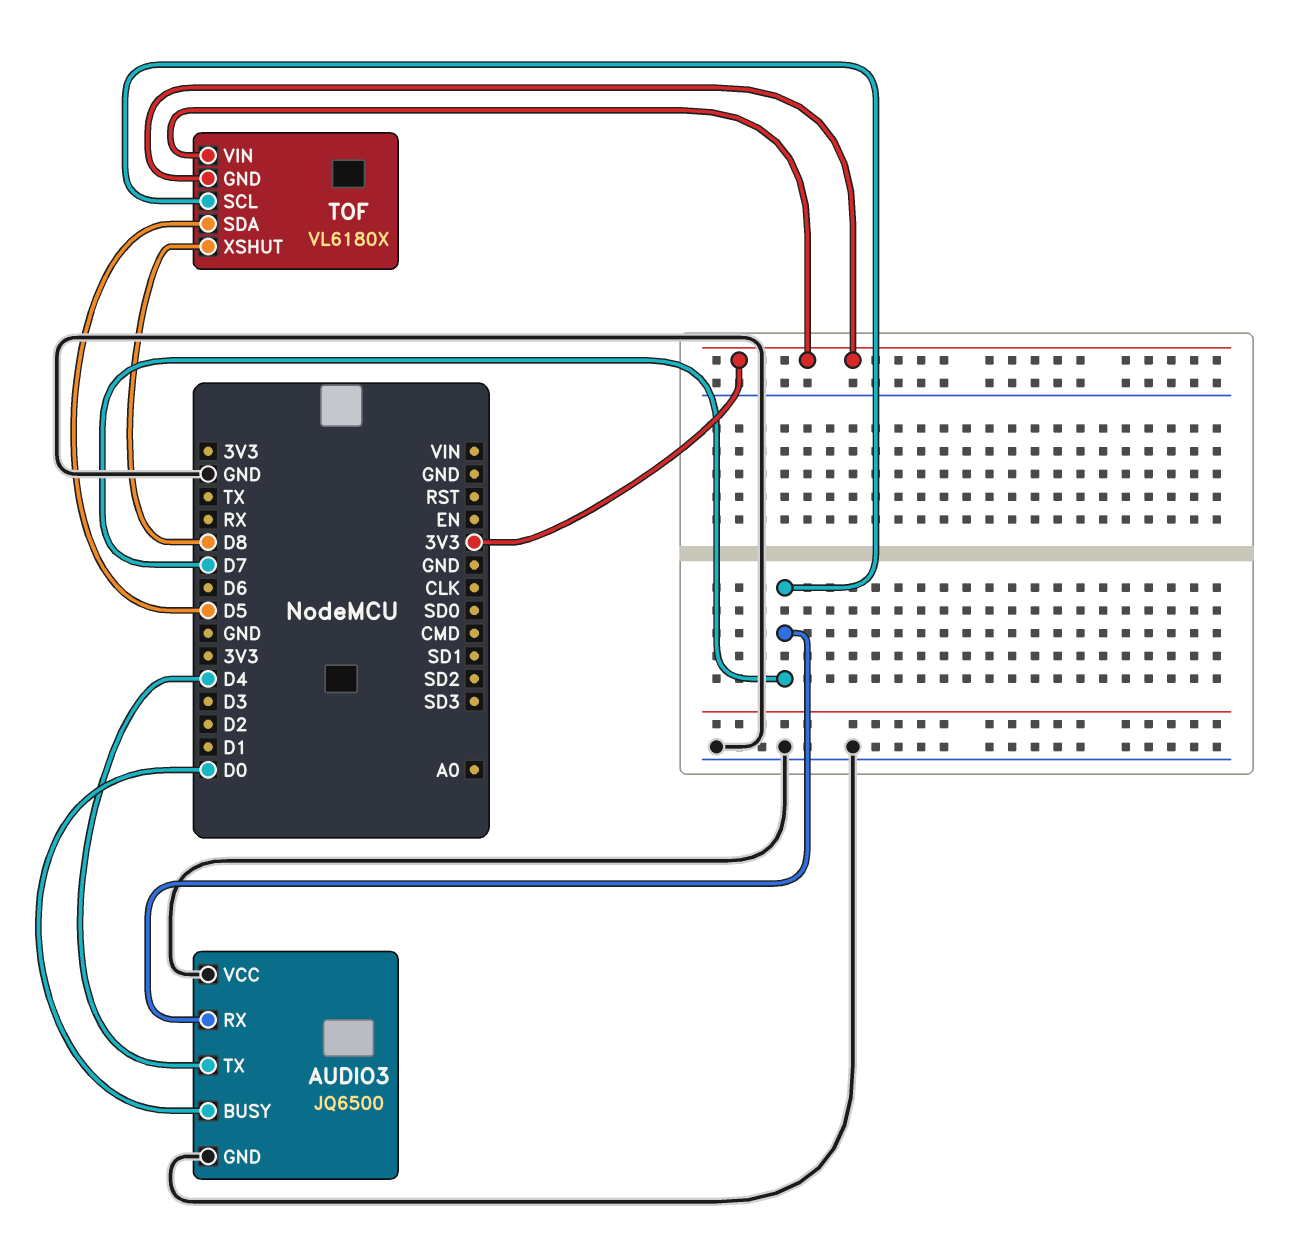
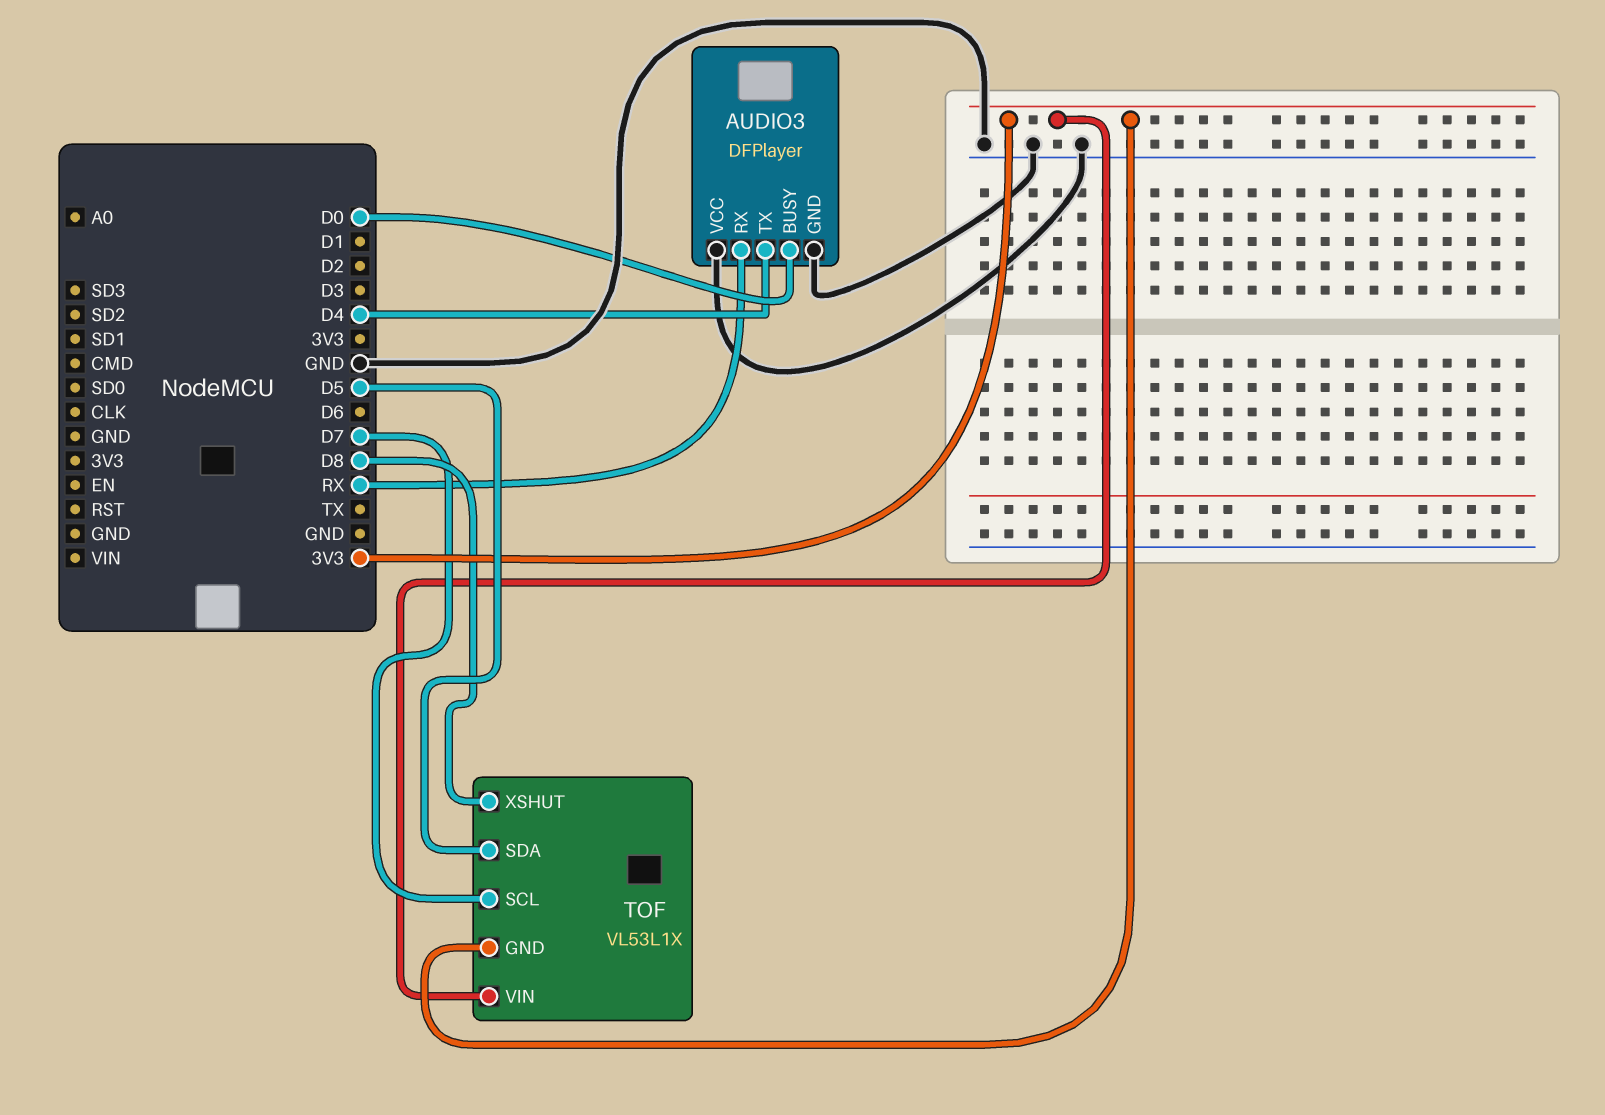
AUDIO3: JQ6500 -> DFPlayer
AUDIO3 pin RX: D7 -> RX
TOF: VL6180X -> VL53L1X

